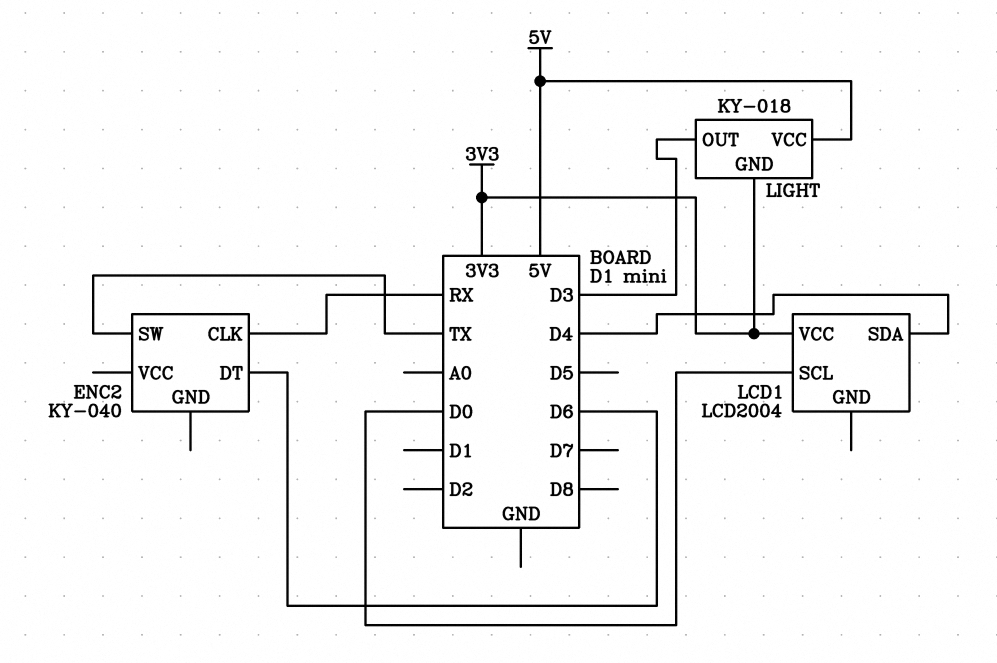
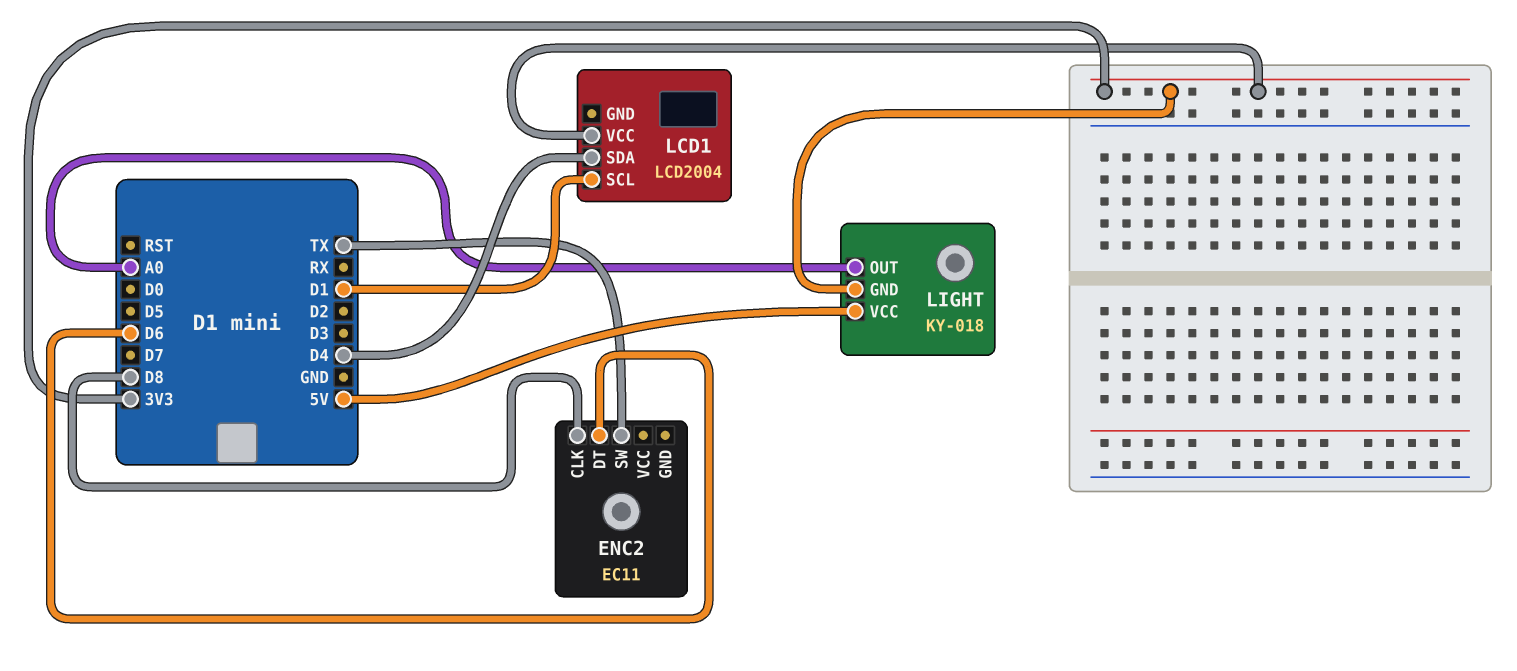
ENC2: KY-040 -> EC11
ENC2 pin CLK: RX -> D8
LCD1 pin SCL: D0 -> D1
LIGHT pin OUT: D3 -> A0

